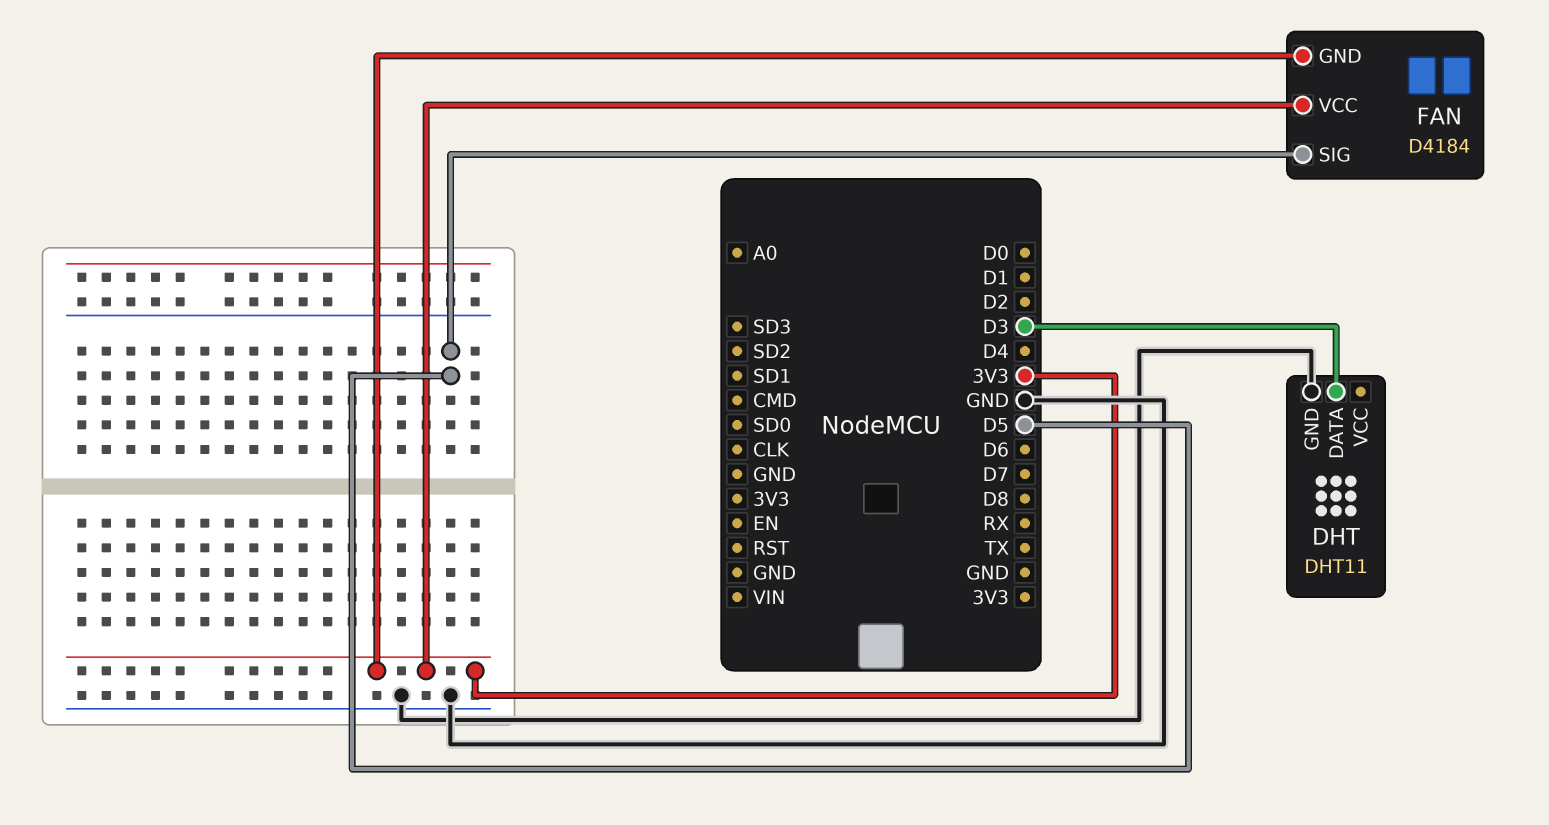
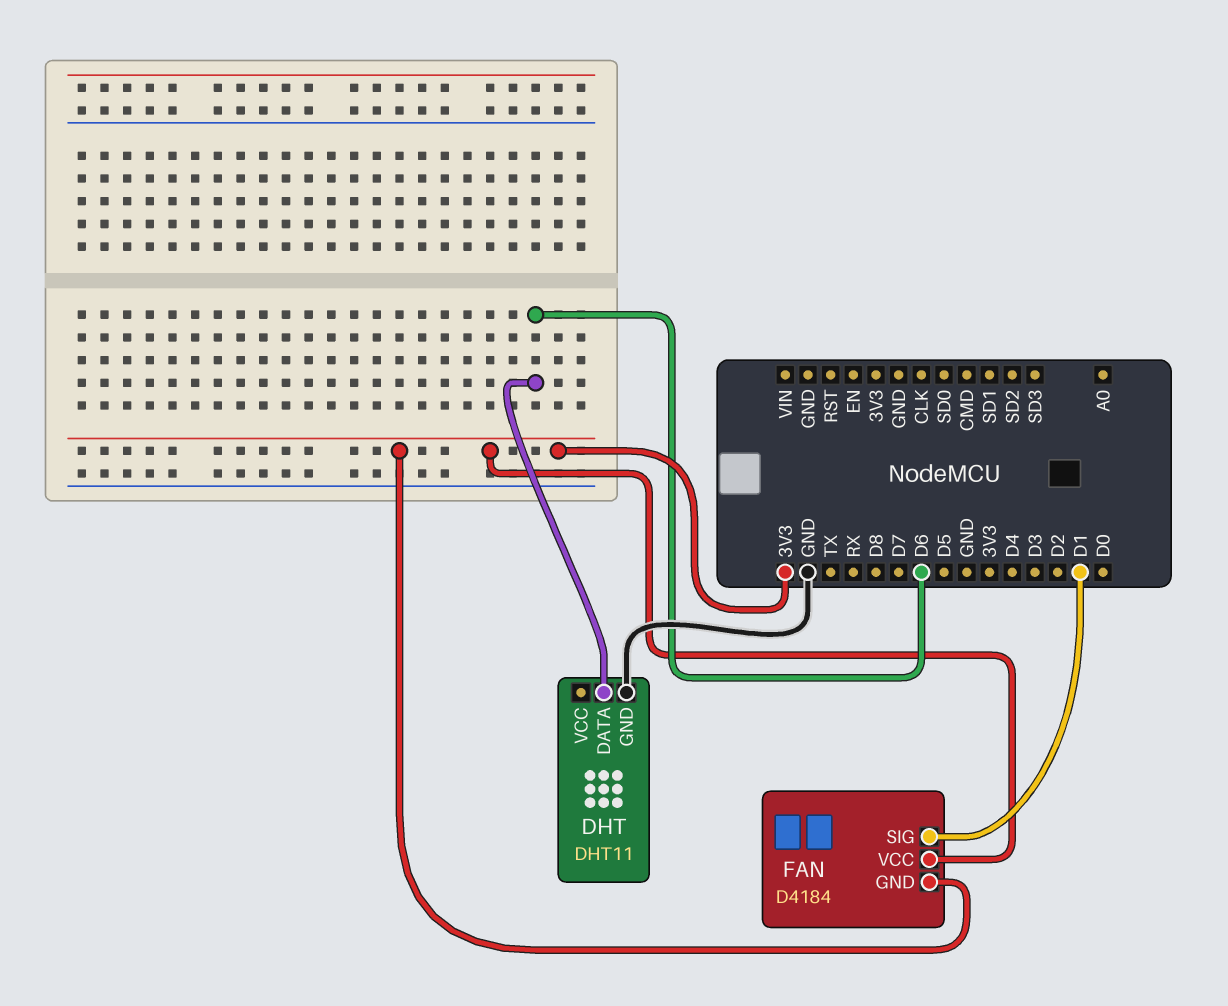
DHT pin DATA: D3 -> D6
FAN pin SIG: D5 -> D1

